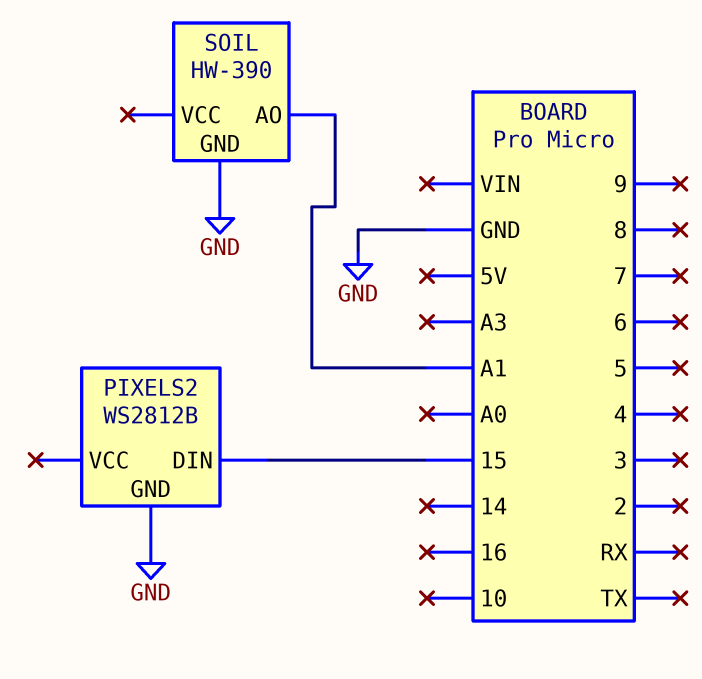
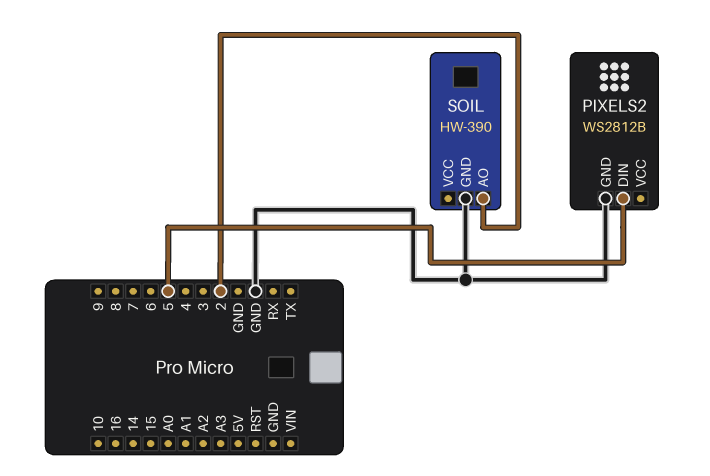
PIXELS2 pin DIN: 15 -> 5
SOIL pin AO: A1 -> 2

